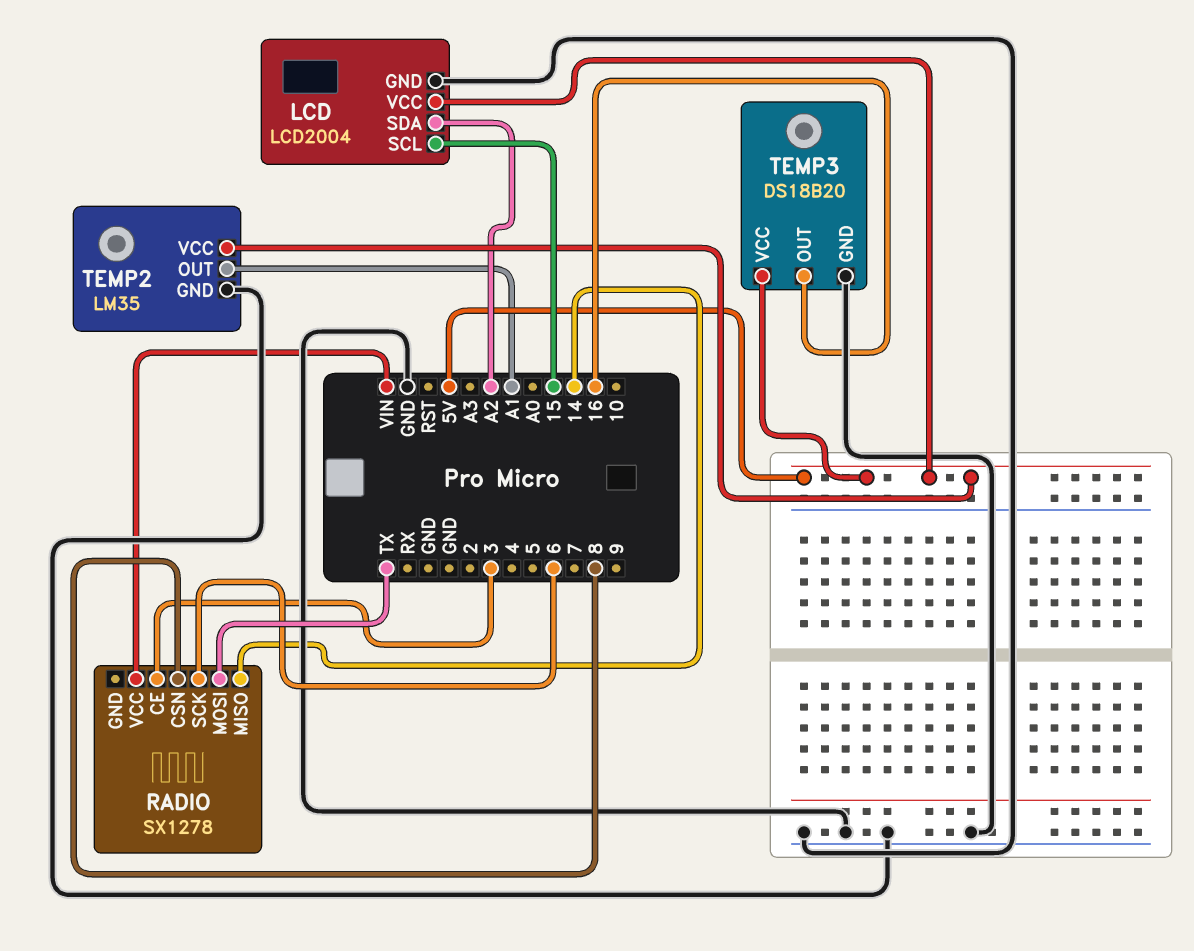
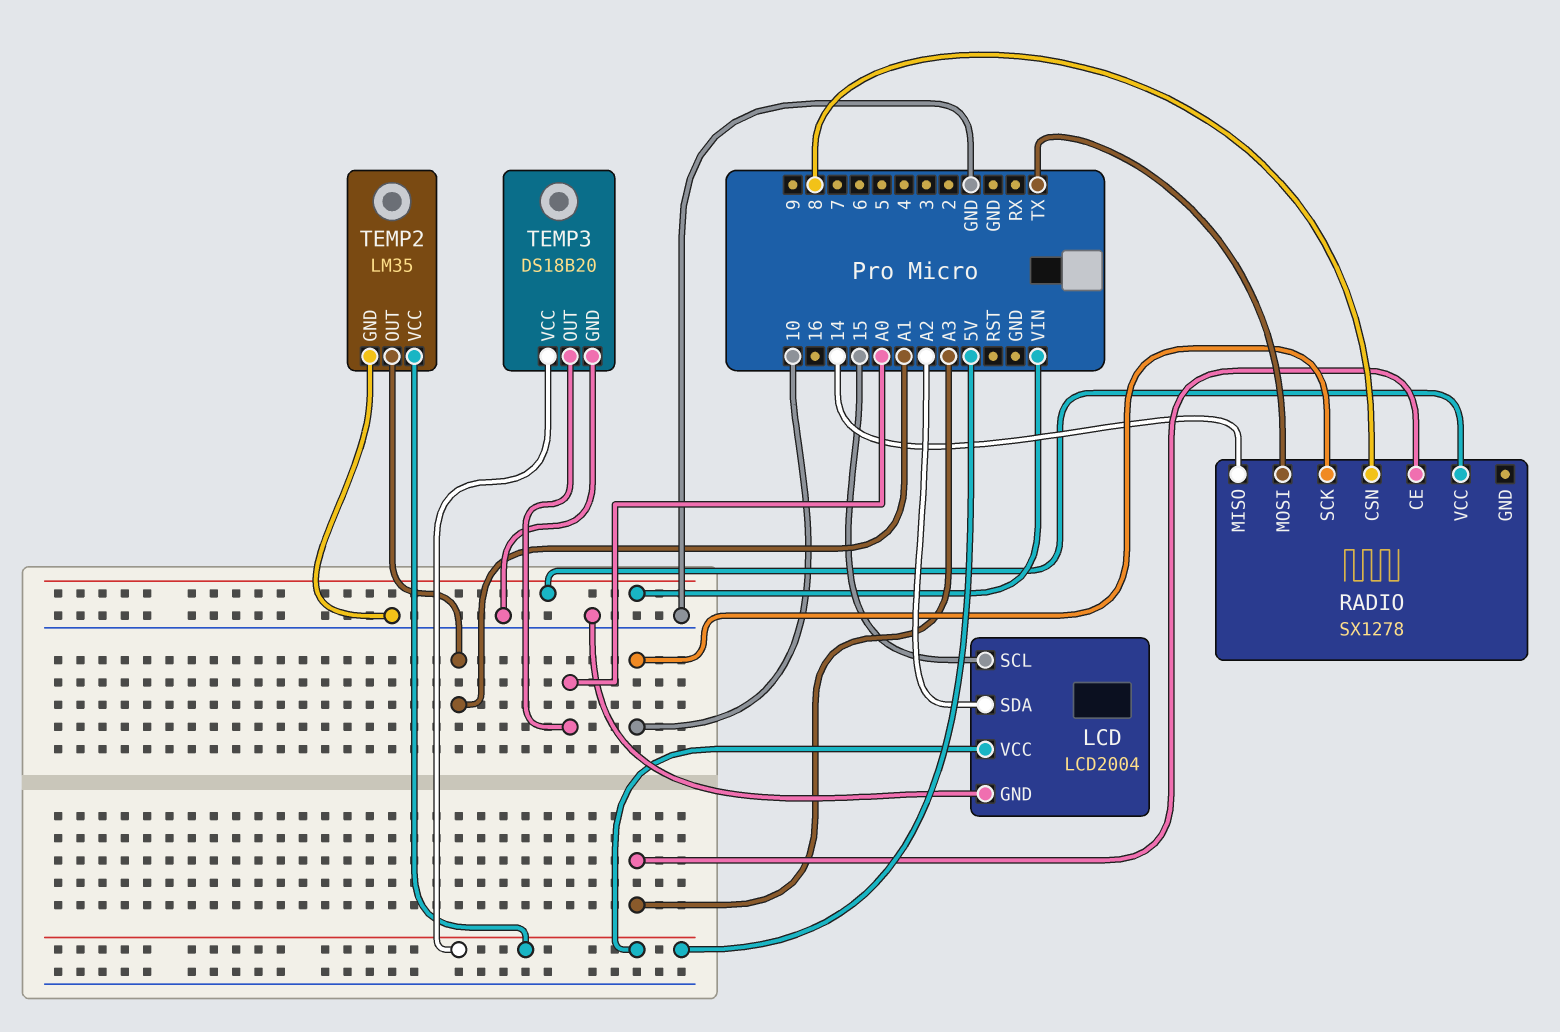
RADIO pin CE: 3 -> A3
RADIO pin SCK: 6 -> 10
TEMP3 pin OUT: 16 -> A0

